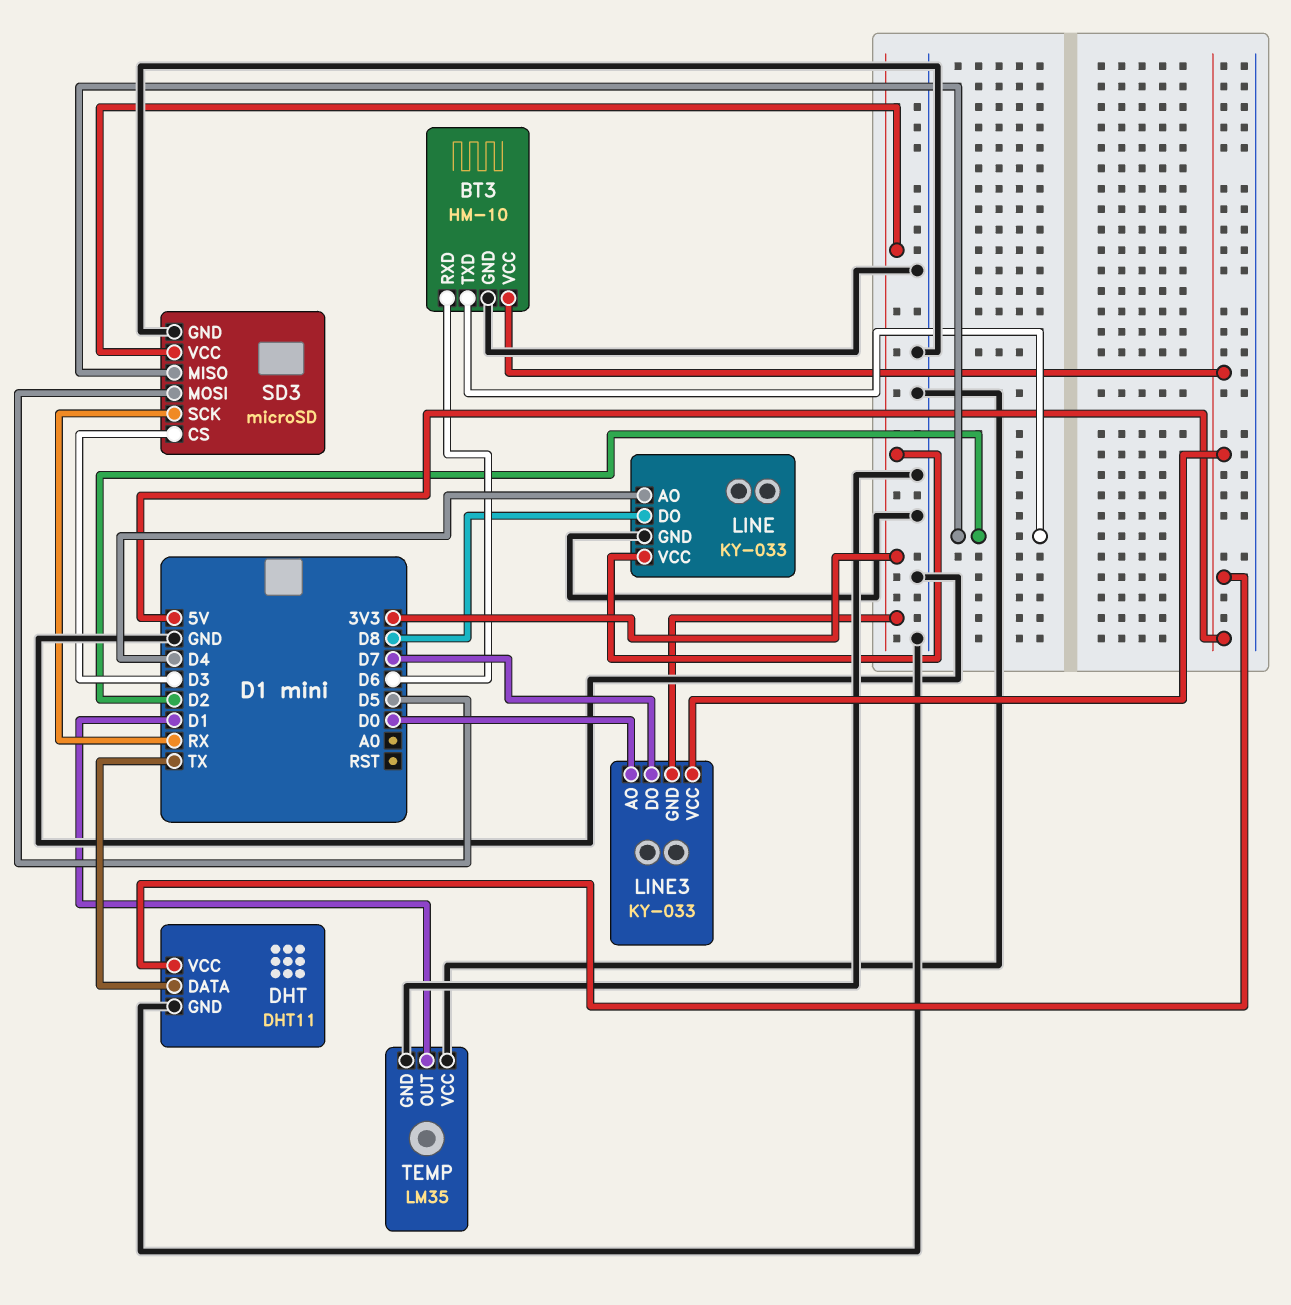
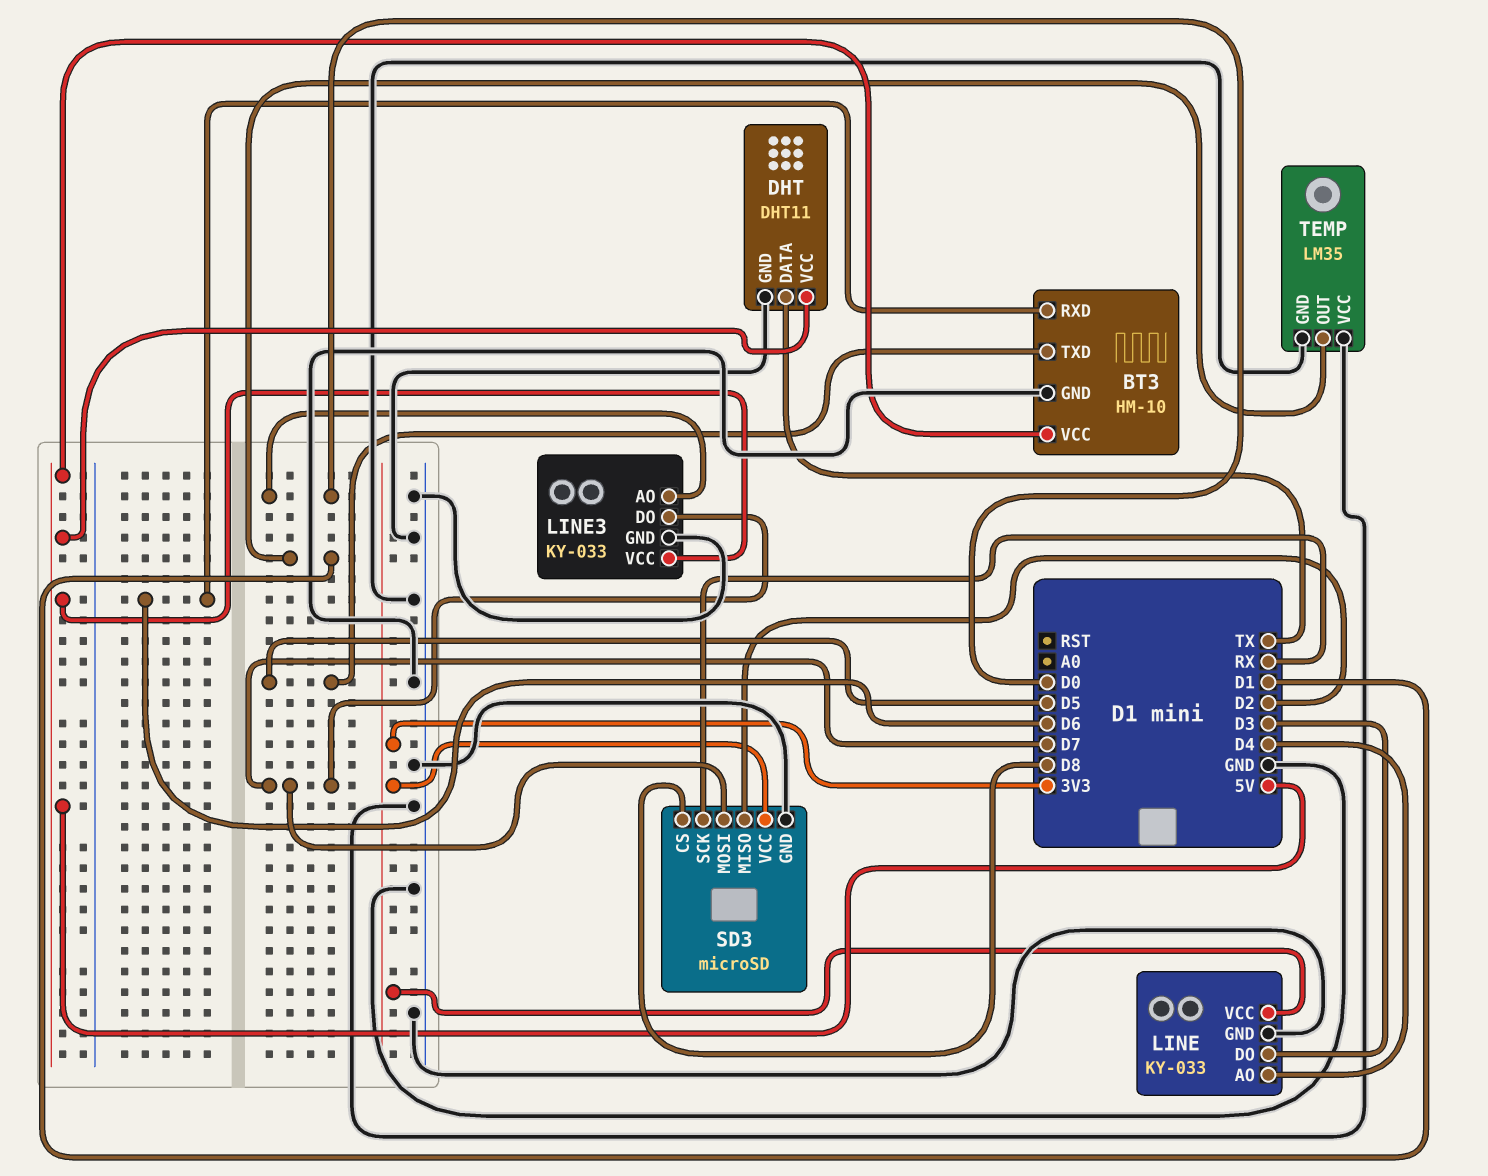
BT3 pin TXD: D2 -> D5
LINE pin DO: D8 -> D3
LINE3 pin GND: 3V3 -> GND
SD3 pin CS: D3 -> D8
SD3 pin MOSI: D5 -> D7

